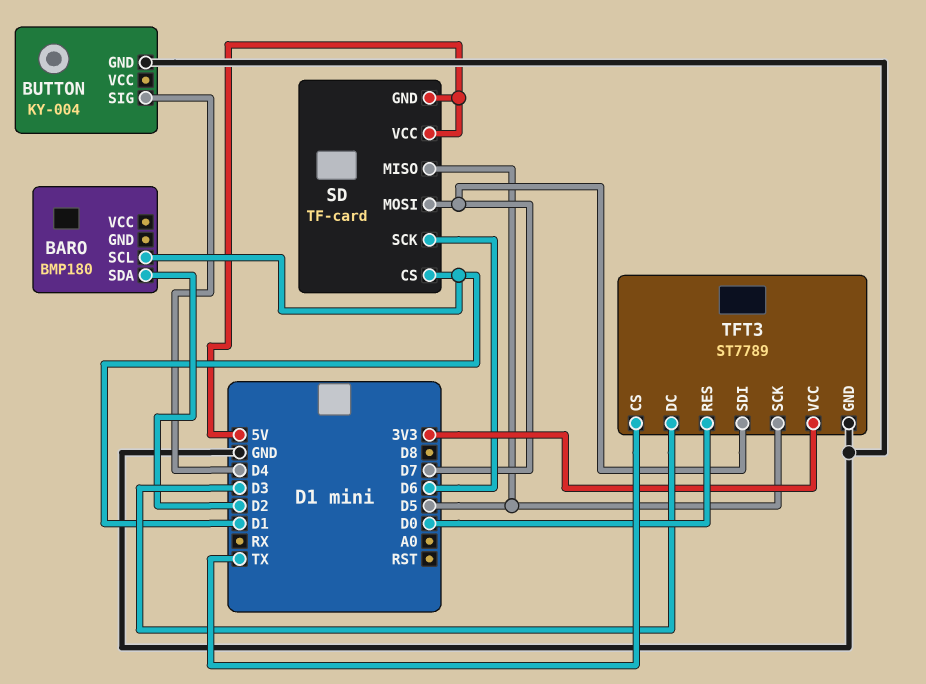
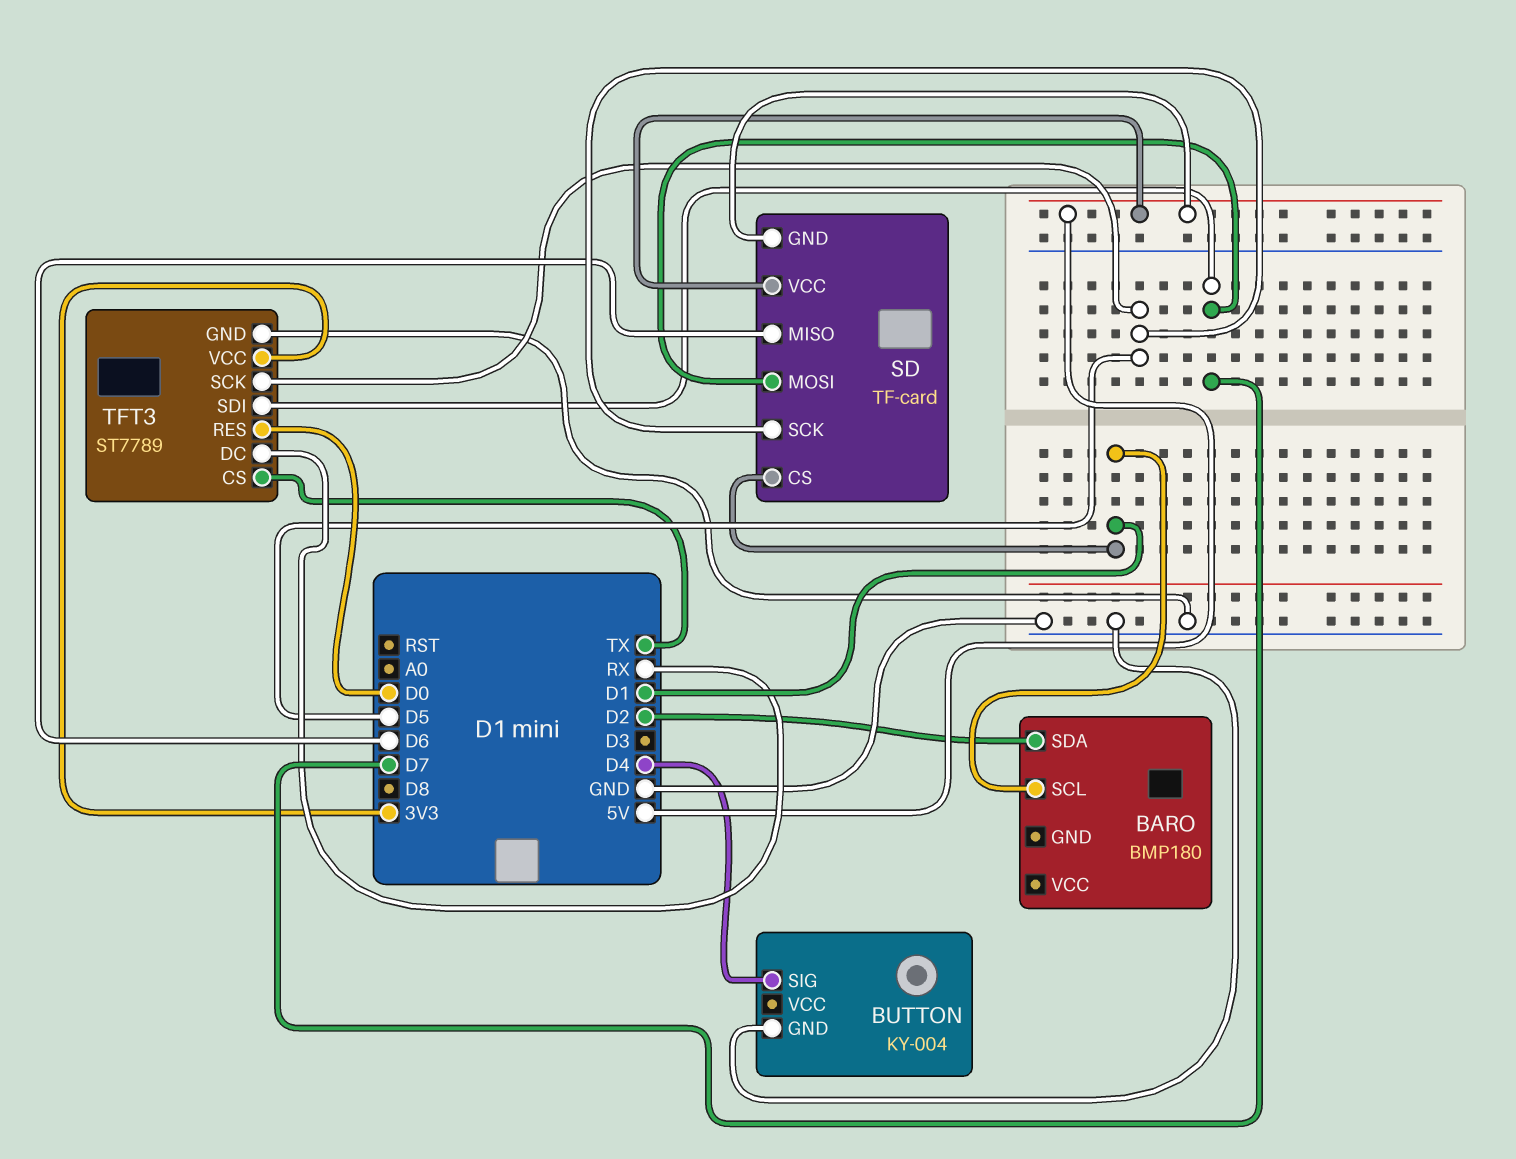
SD pin MISO: D5 -> D6
SD pin SCK: D6 -> D5
TFT3 pin DC: D3 -> RX

